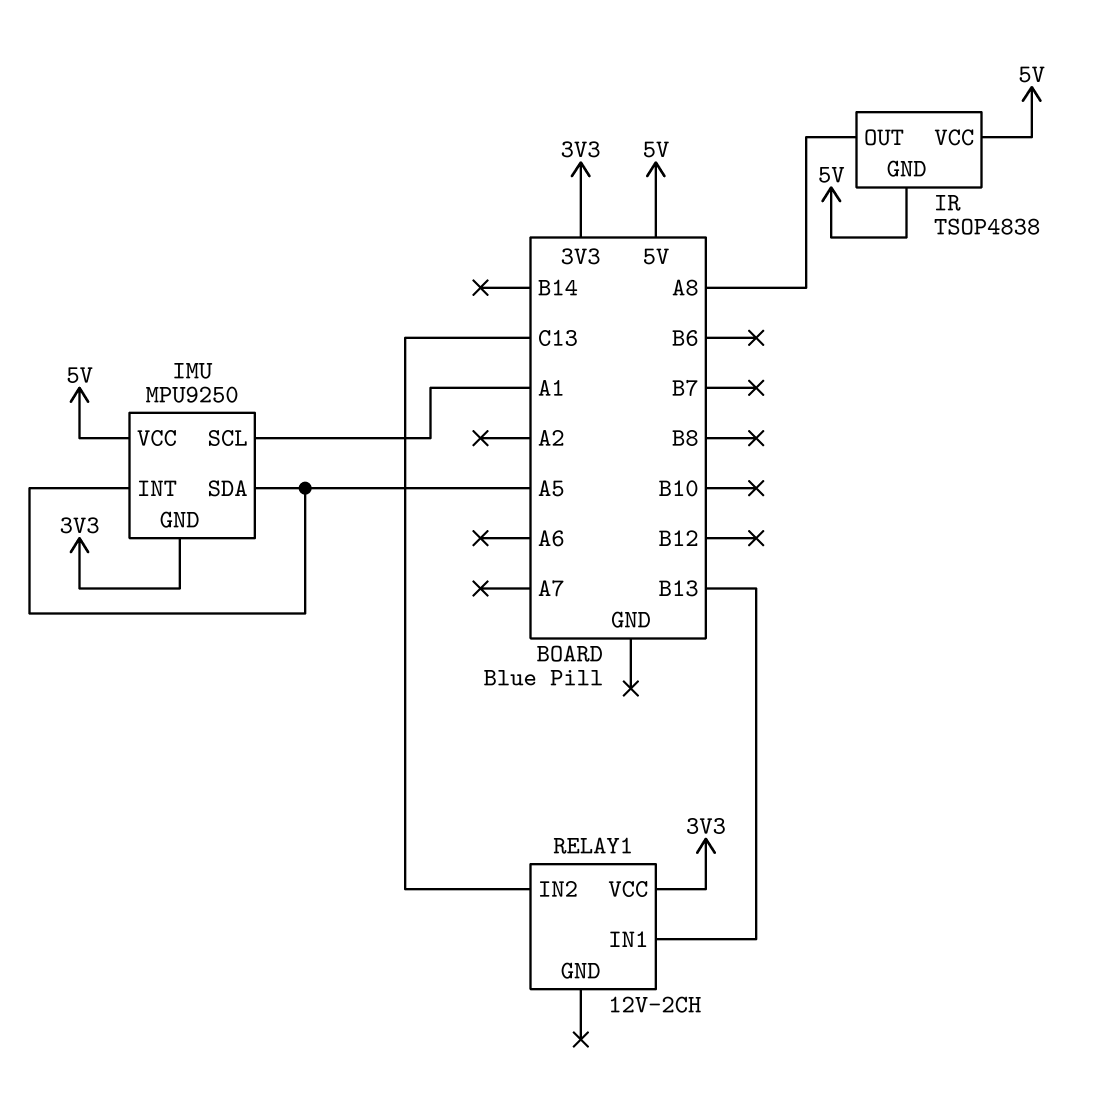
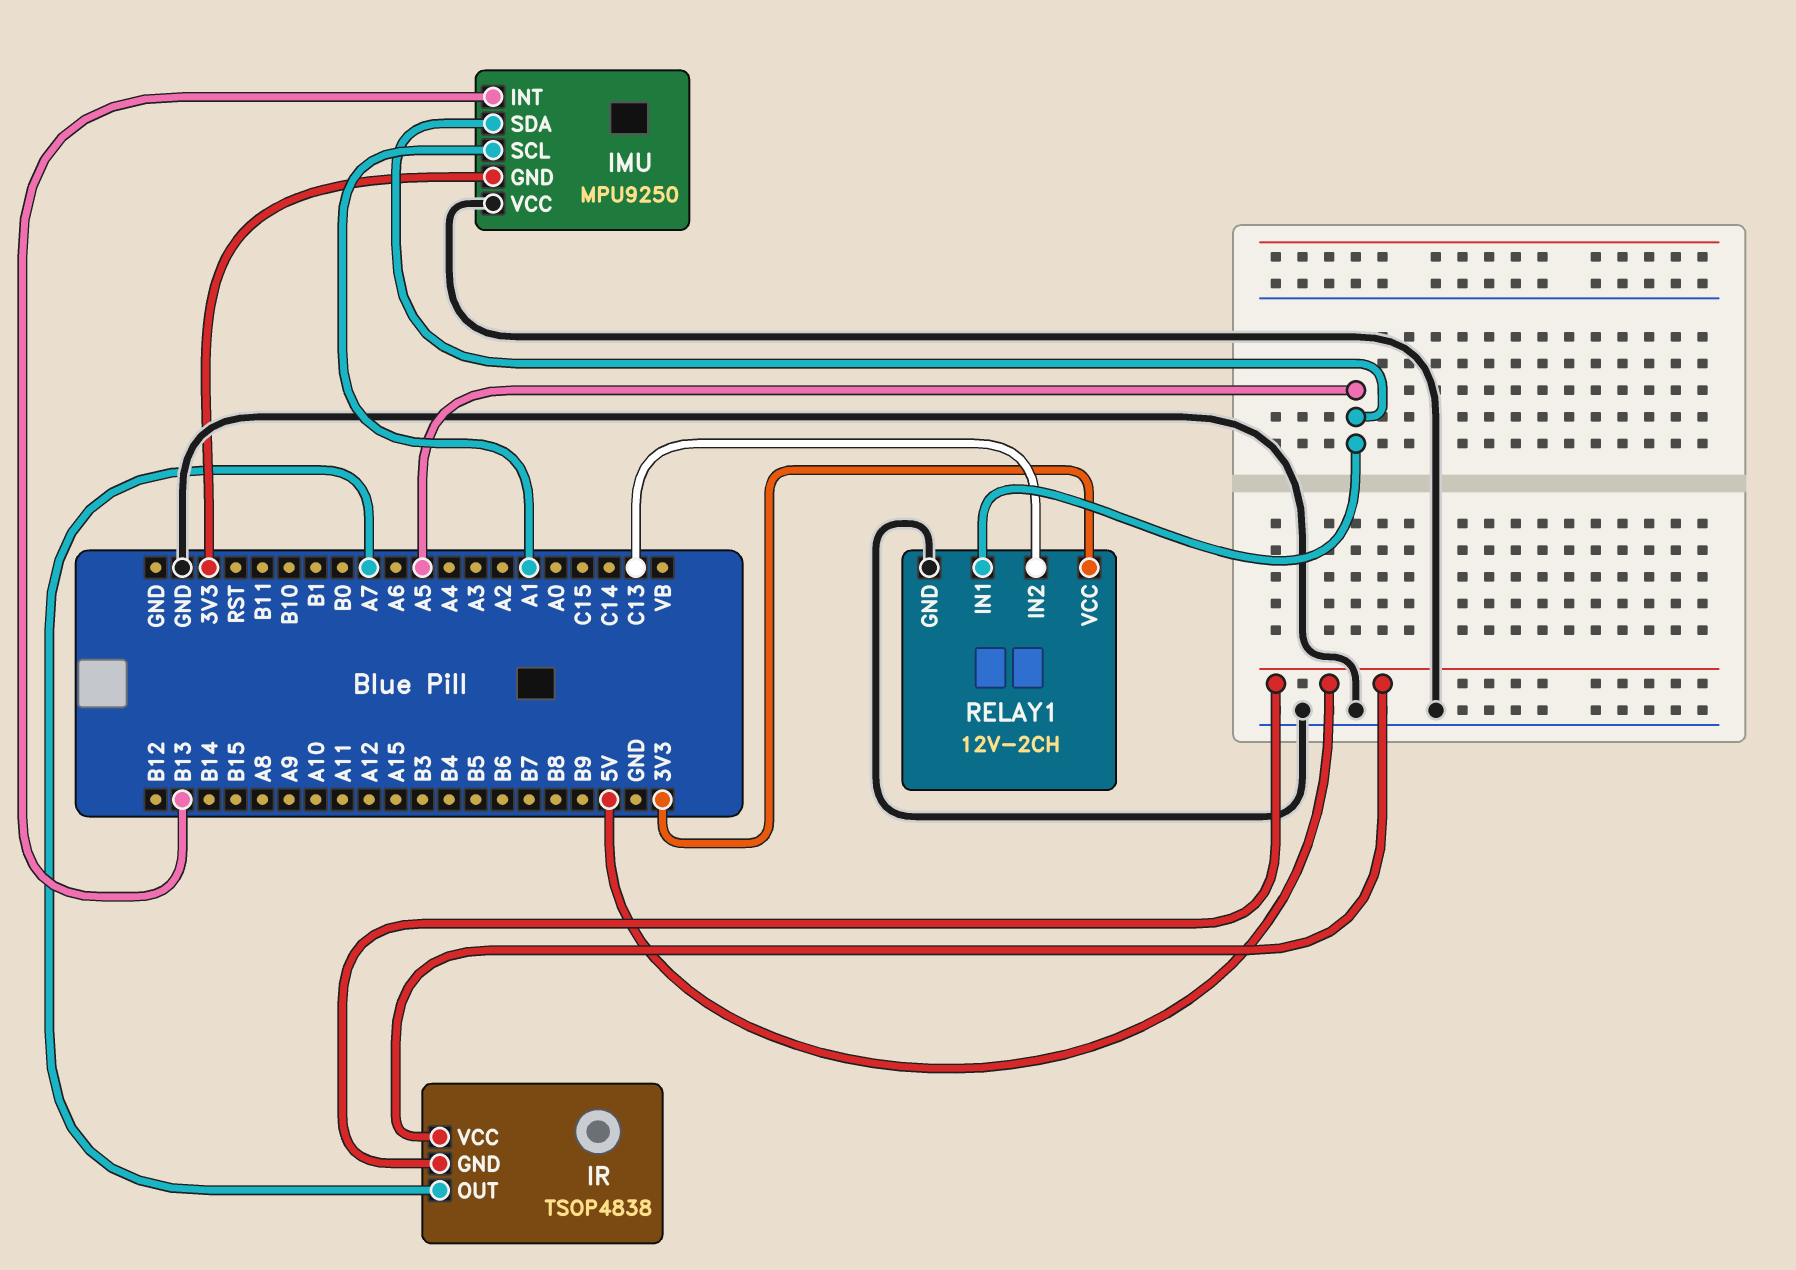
IMU pin INT: A5 -> B13
IMU pin VCC: 5V -> GND
IR pin OUT: A8 -> A7
RELAY1 pin GND: none -> GND
RELAY1 pin IN1: B13 -> A5

